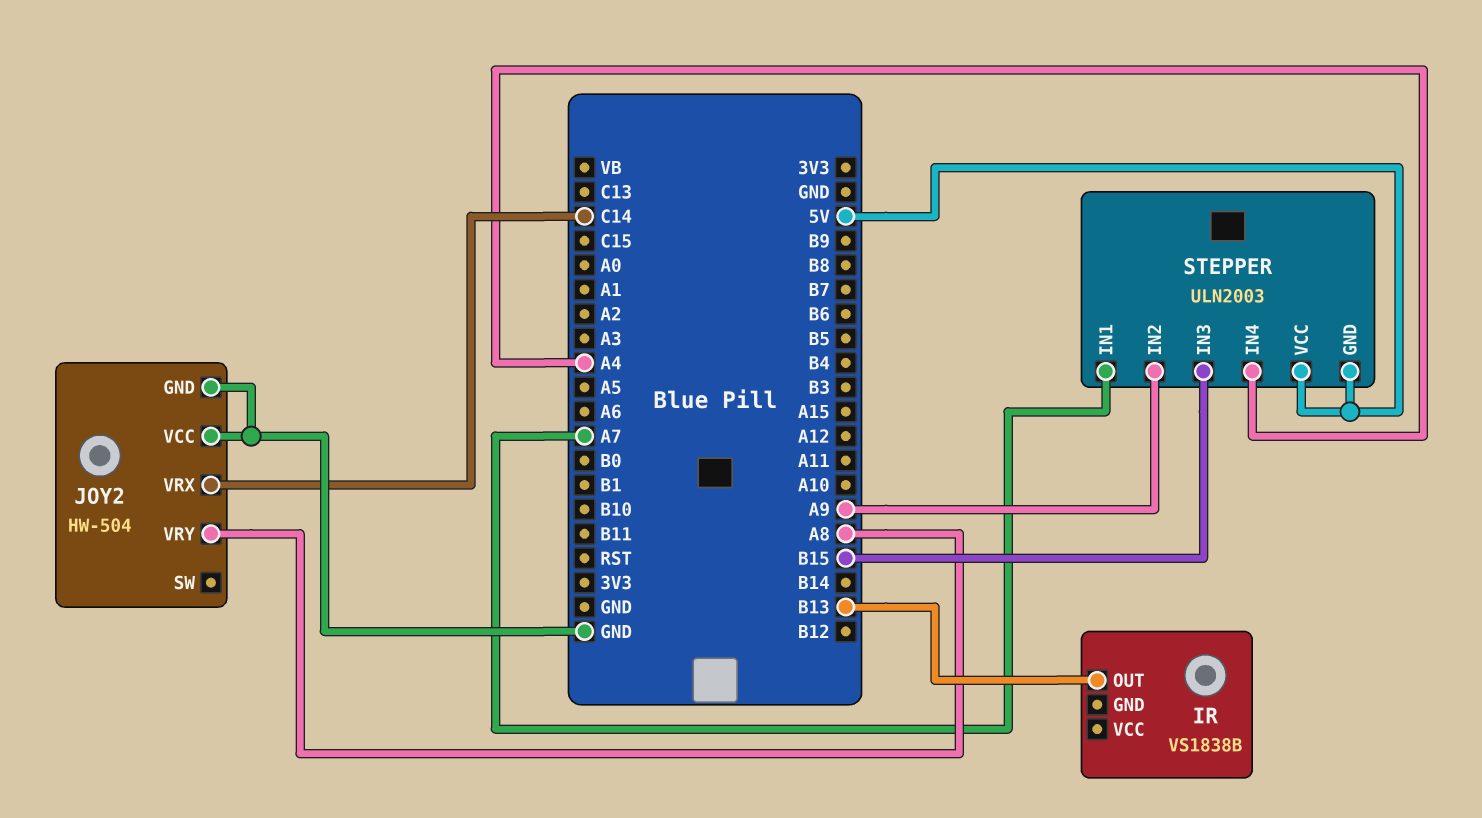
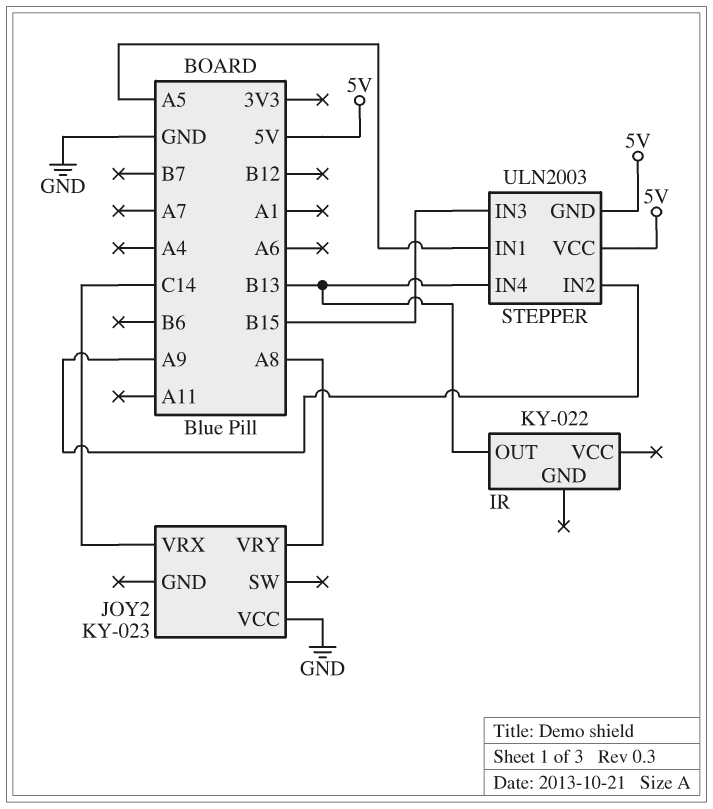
IR: VS1838B -> KY-022
JOY2: HW-504 -> KY-023
JOY2 pin GND: GND -> none
STEPPER pin IN1: A7 -> A5
STEPPER pin IN4: A4 -> B13

